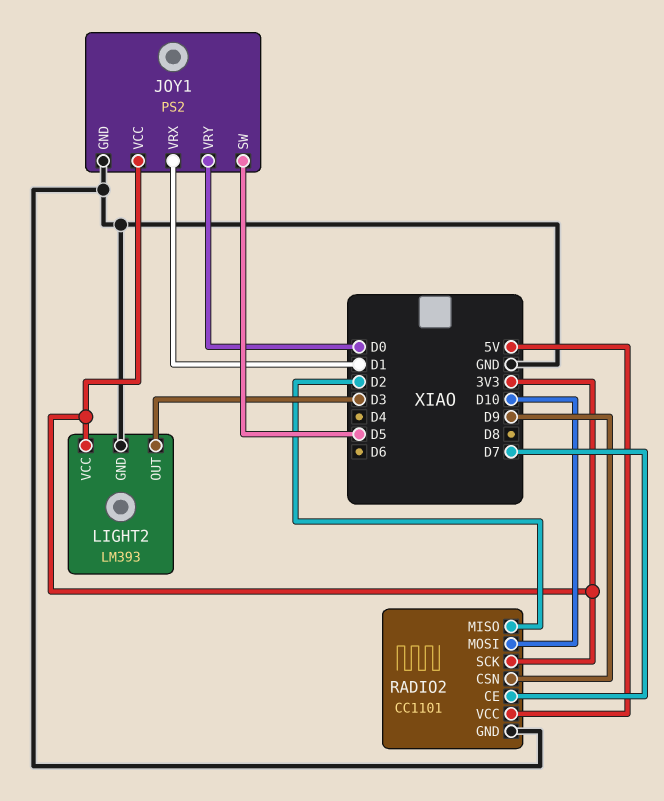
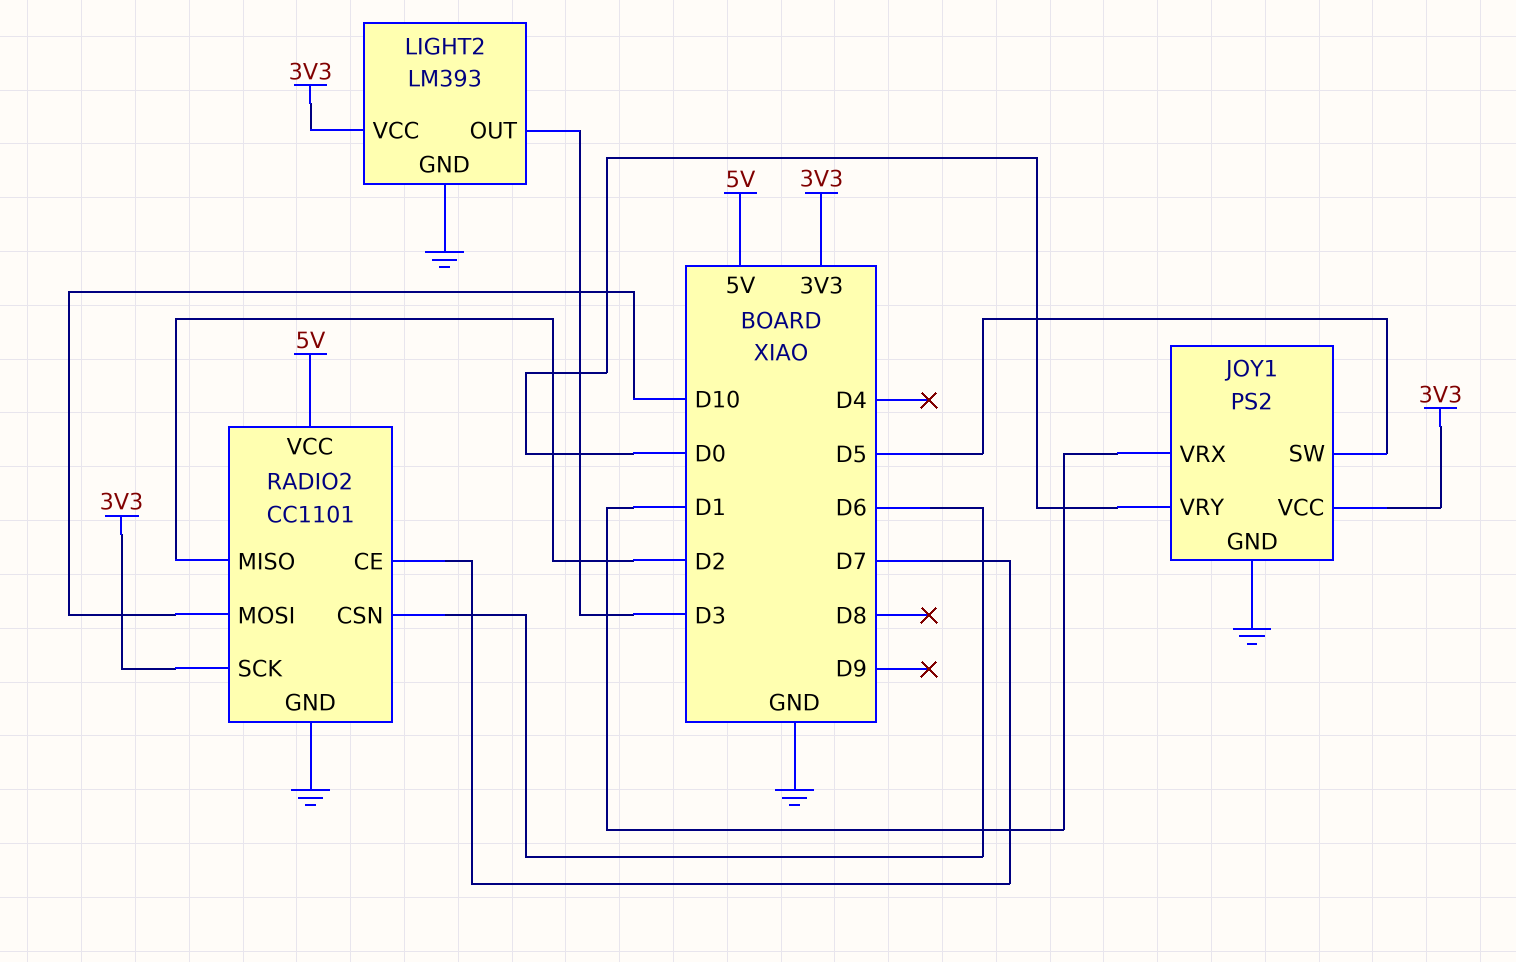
RADIO2 pin CSN: D9 -> D6

